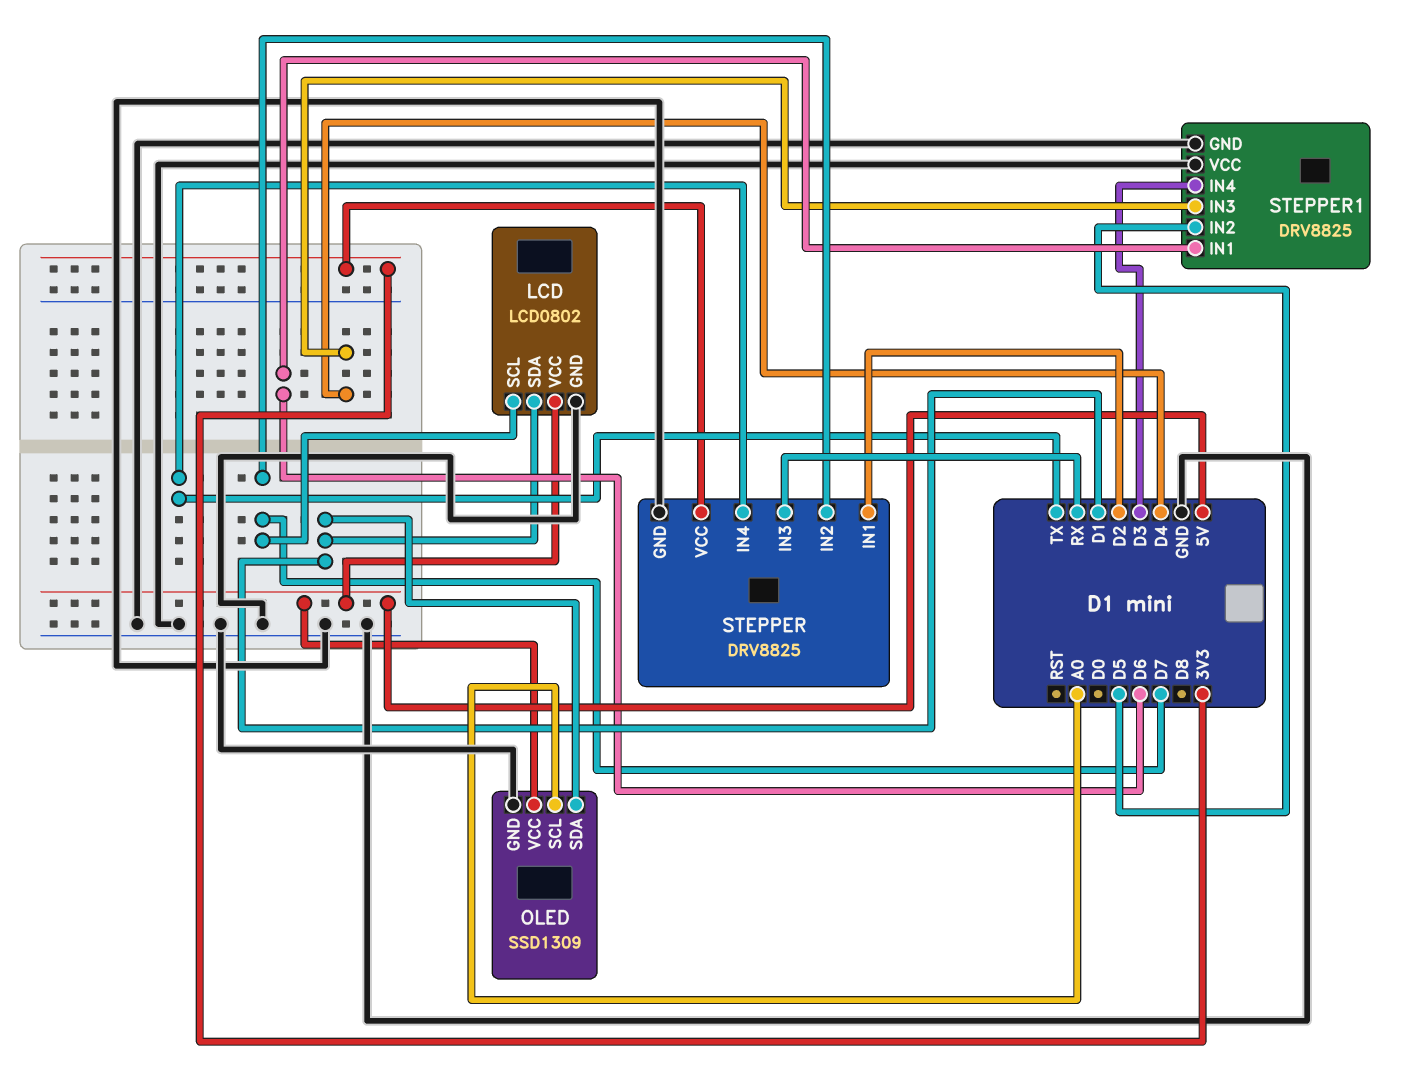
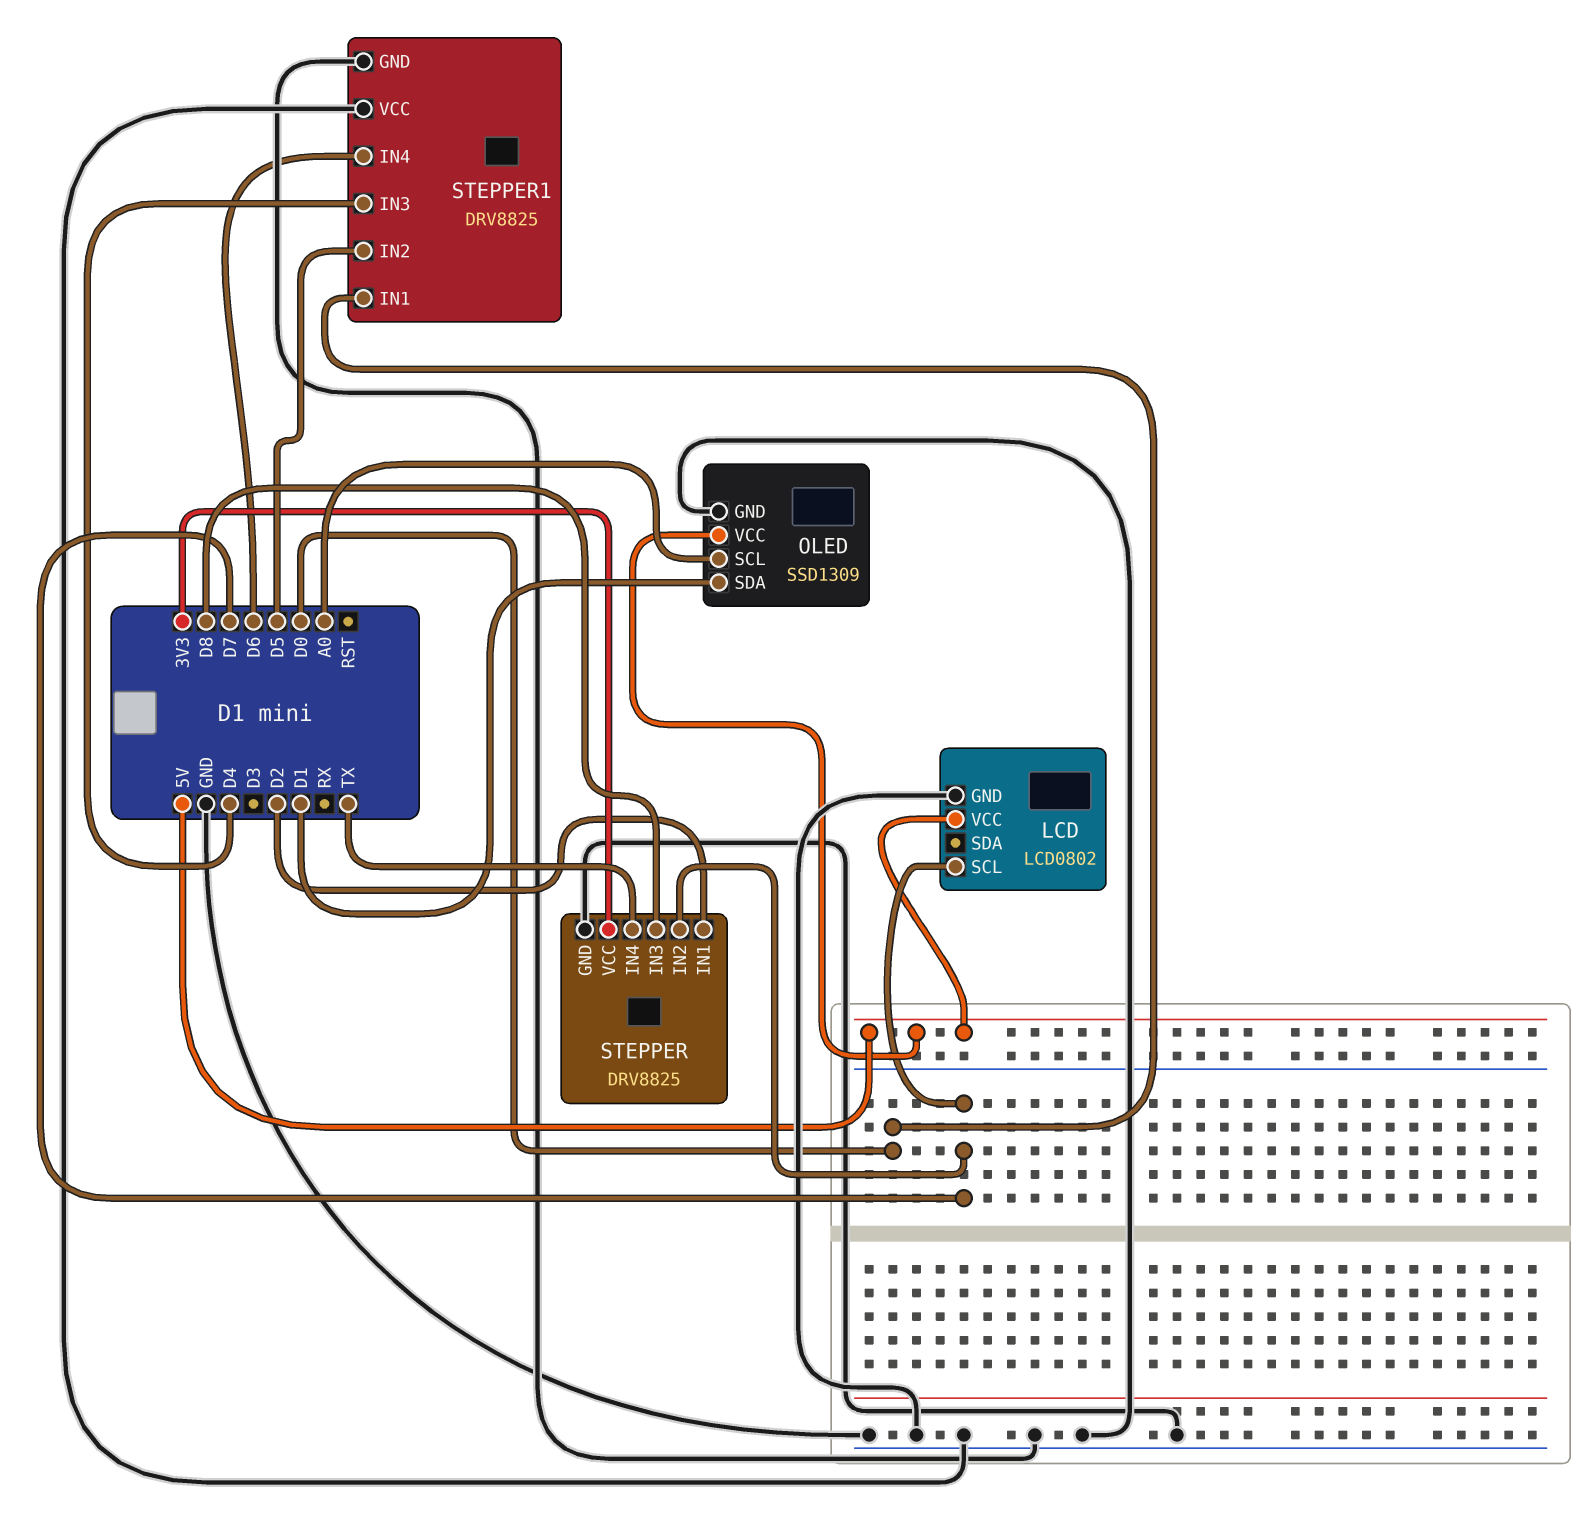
LCD pin SDA: D1 -> none
STEPPER pin IN3: RX -> D8
STEPPER1 pin IN1: D6 -> D0
STEPPER1 pin IN4: D3 -> D6

